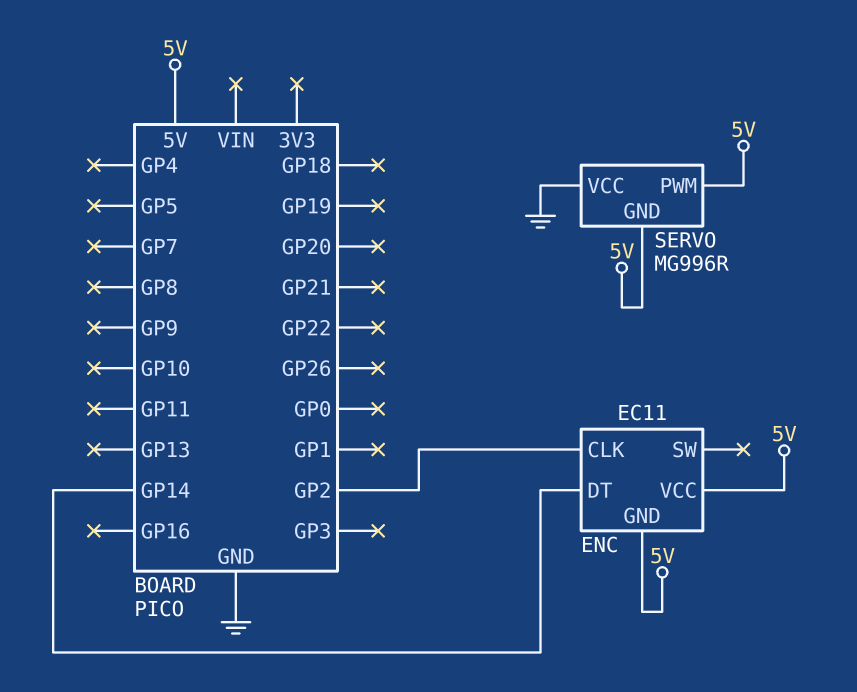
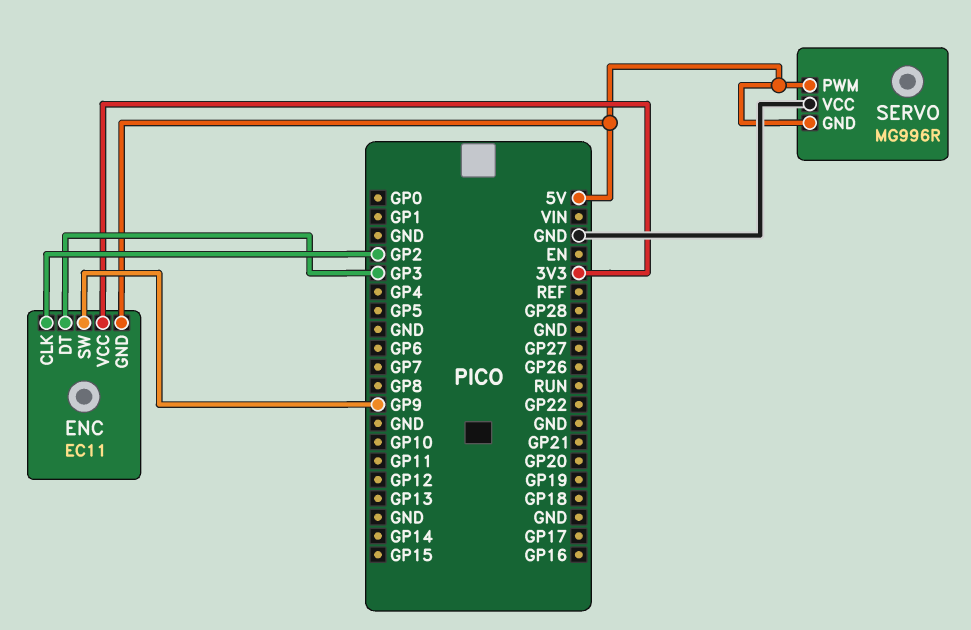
ENC pin DT: GP14 -> GP3
ENC pin SW: none -> GP9
ENC pin VCC: 5V -> 3V3

